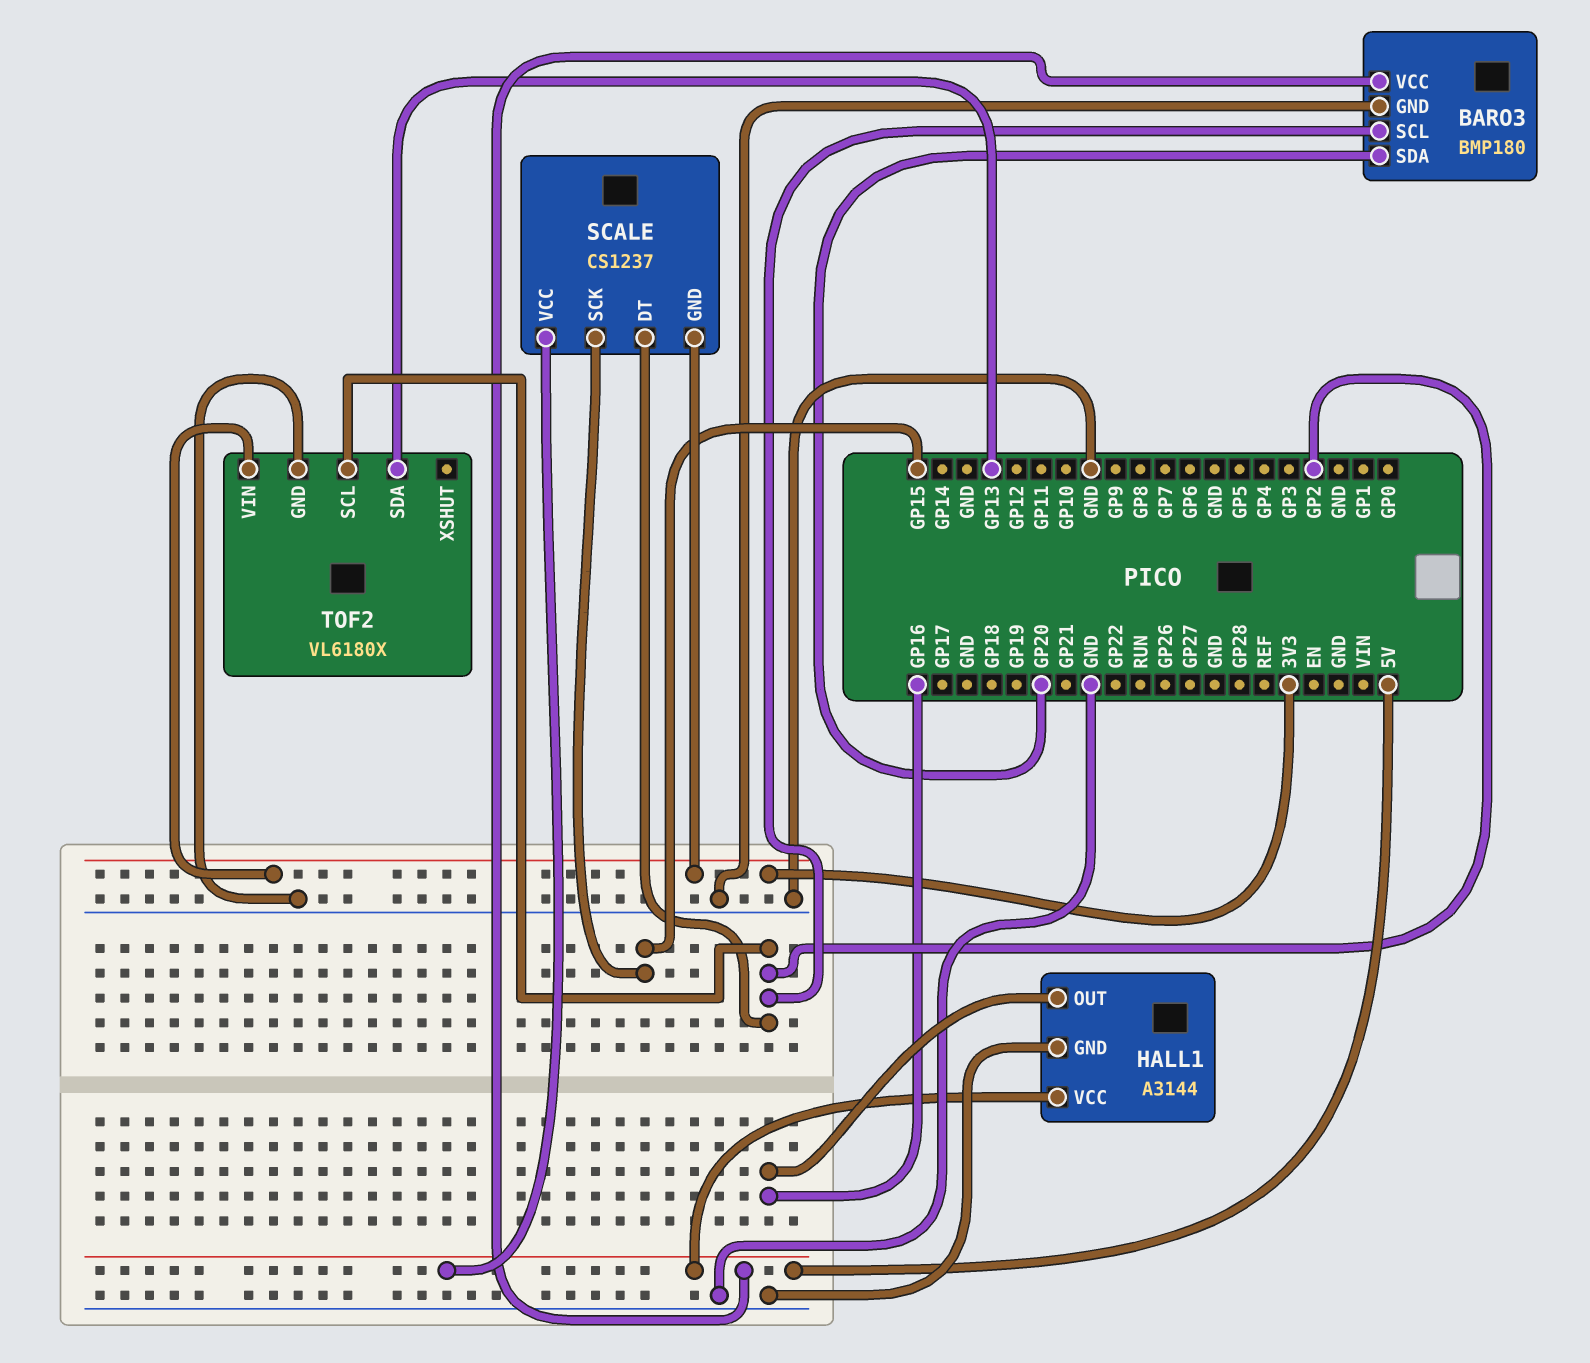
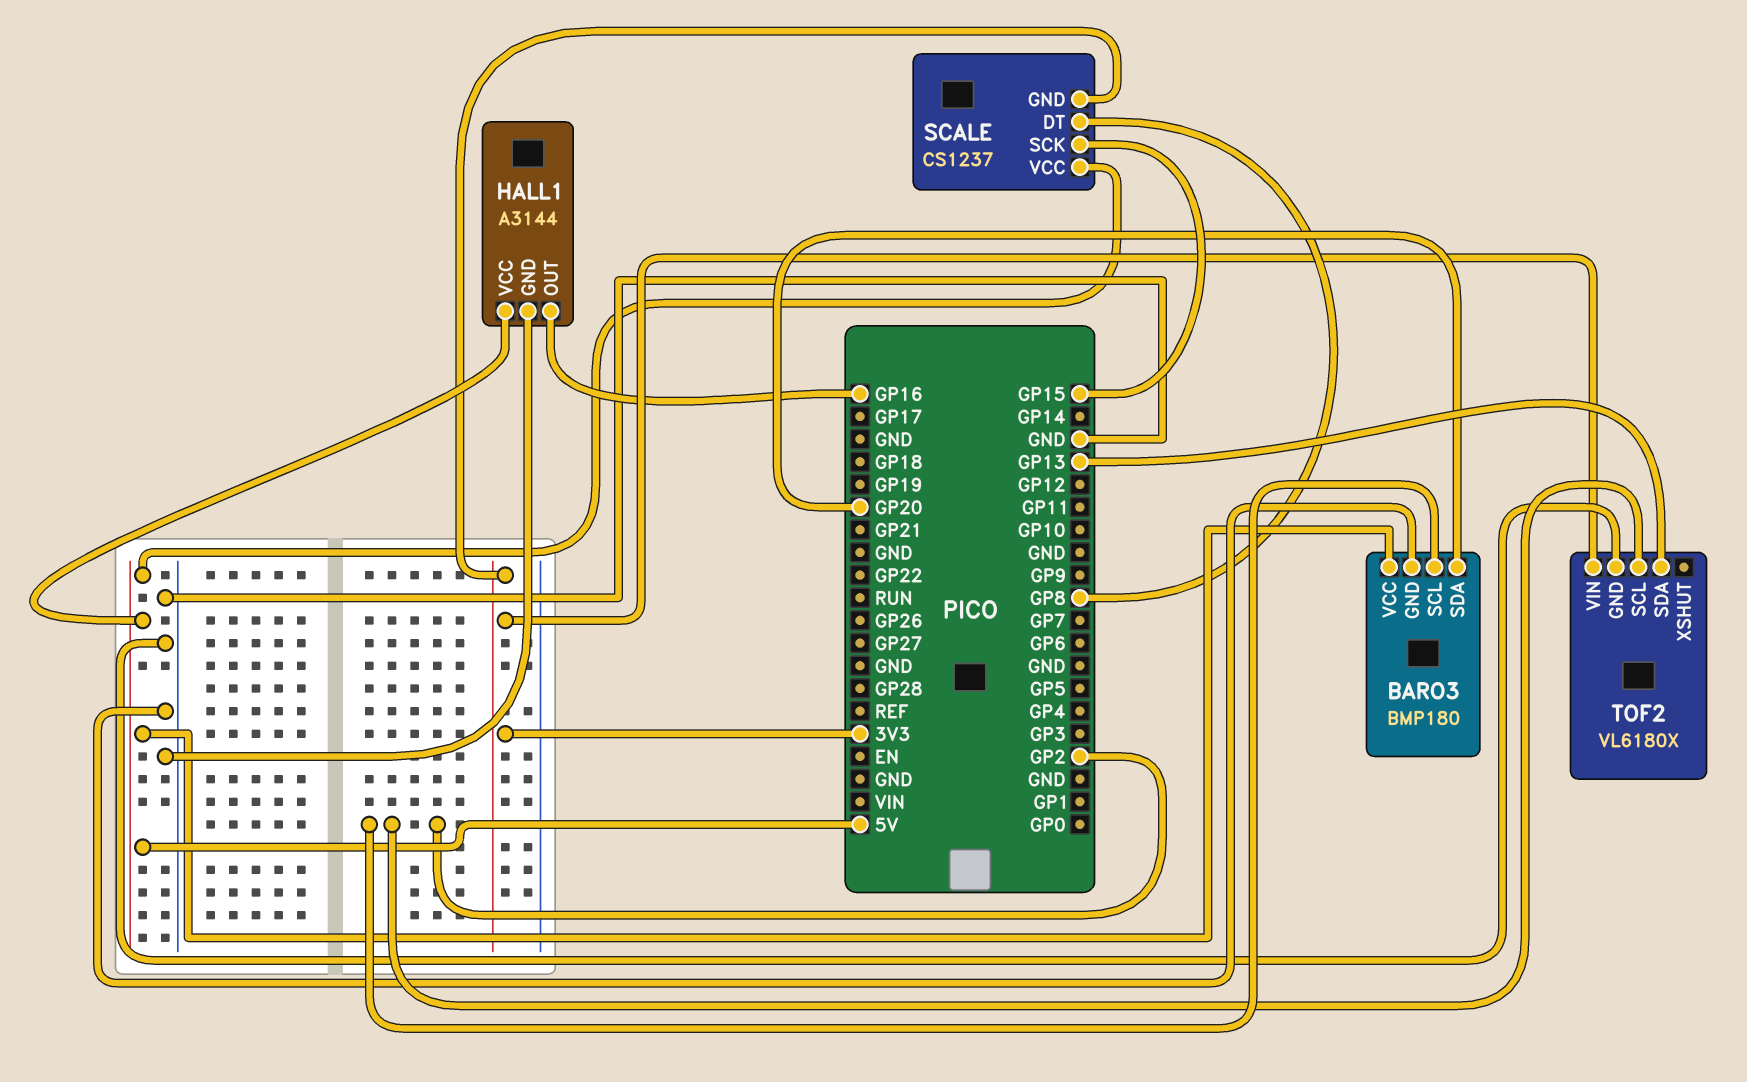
SCALE pin DT: GP2 -> GP8

